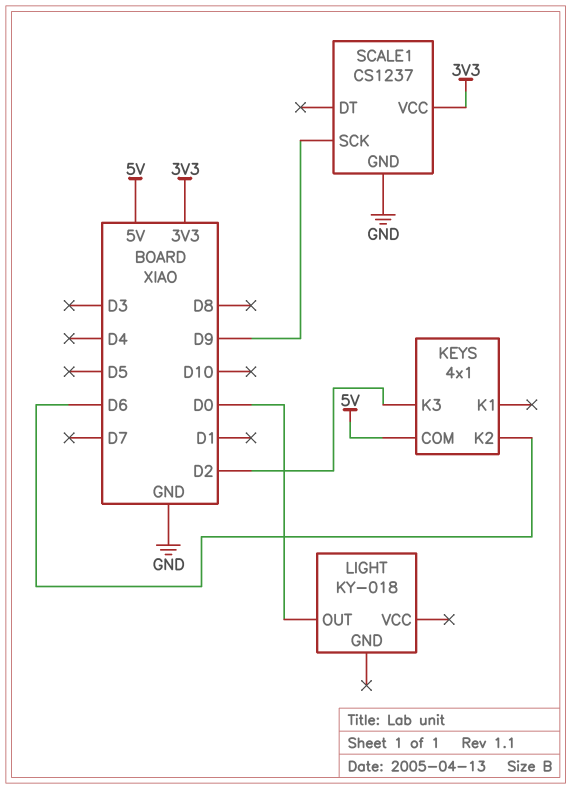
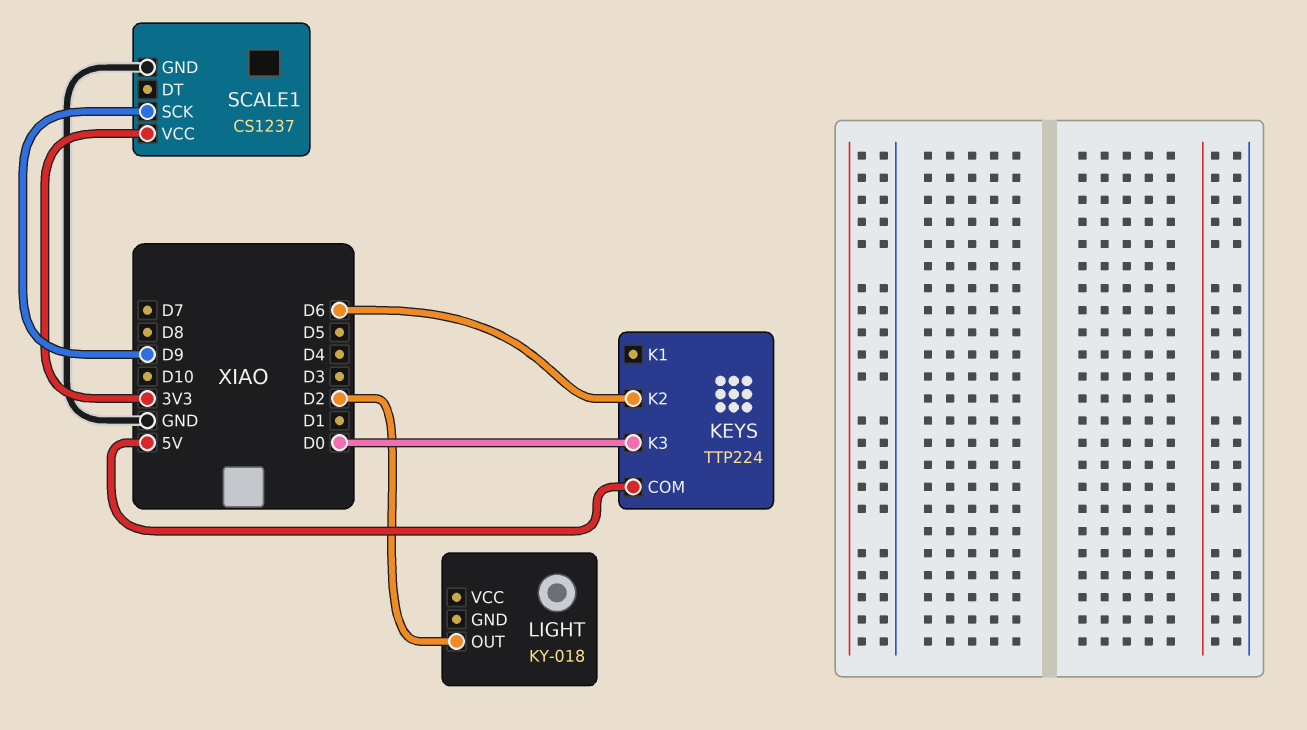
KEYS: 4x1 -> TTP224
KEYS pin K3: D2 -> D0
LIGHT pin OUT: D0 -> D2

